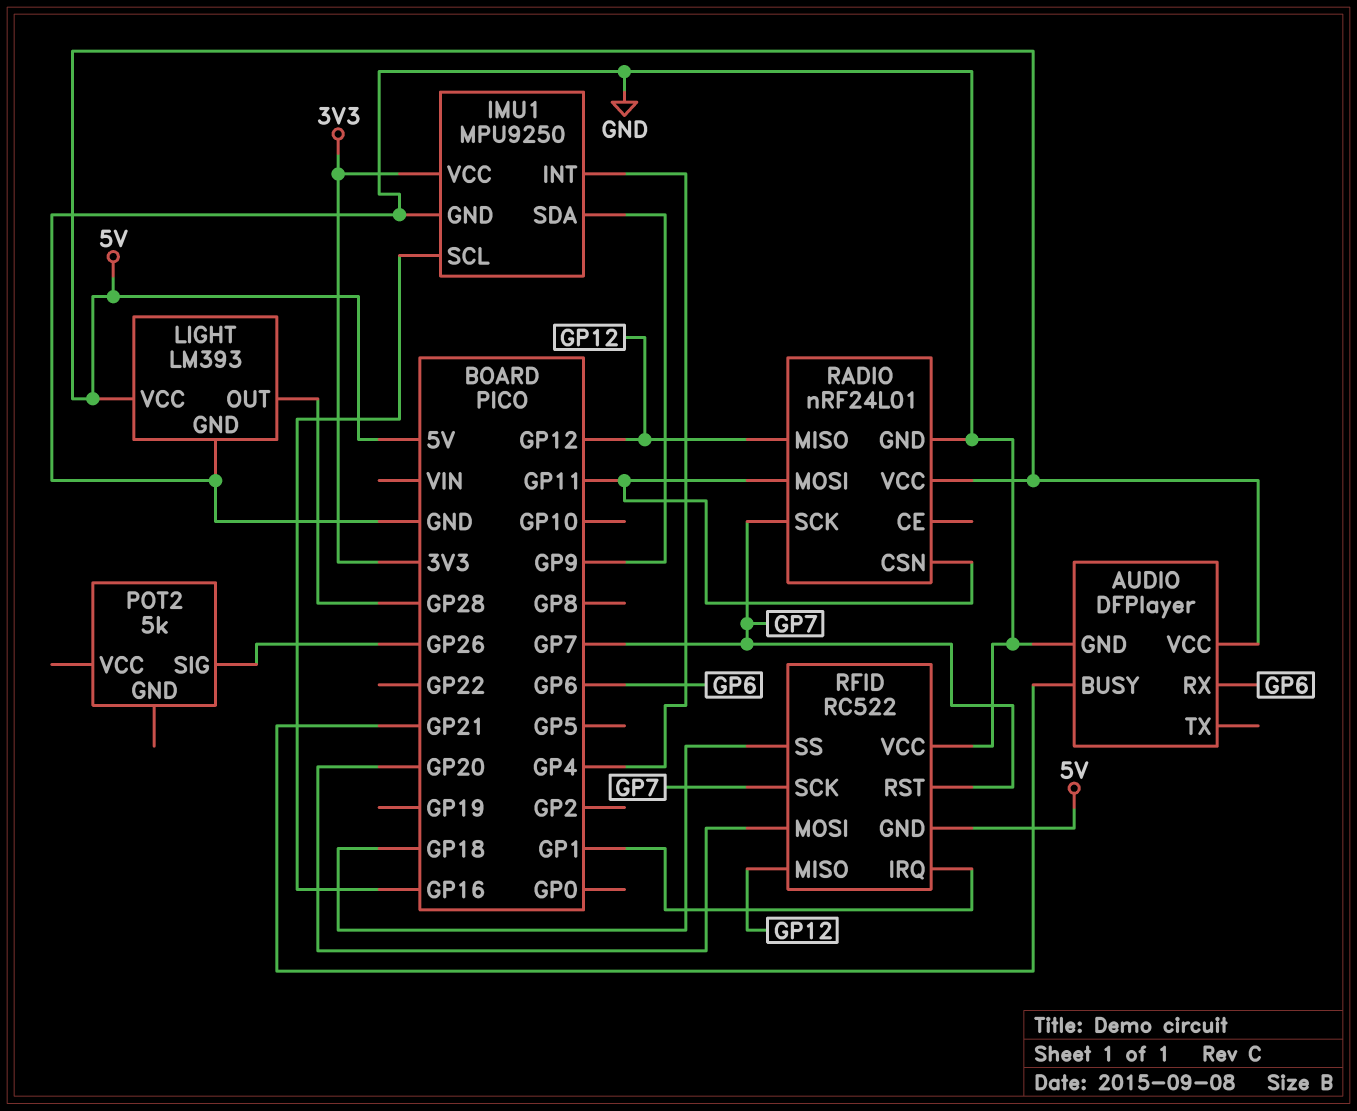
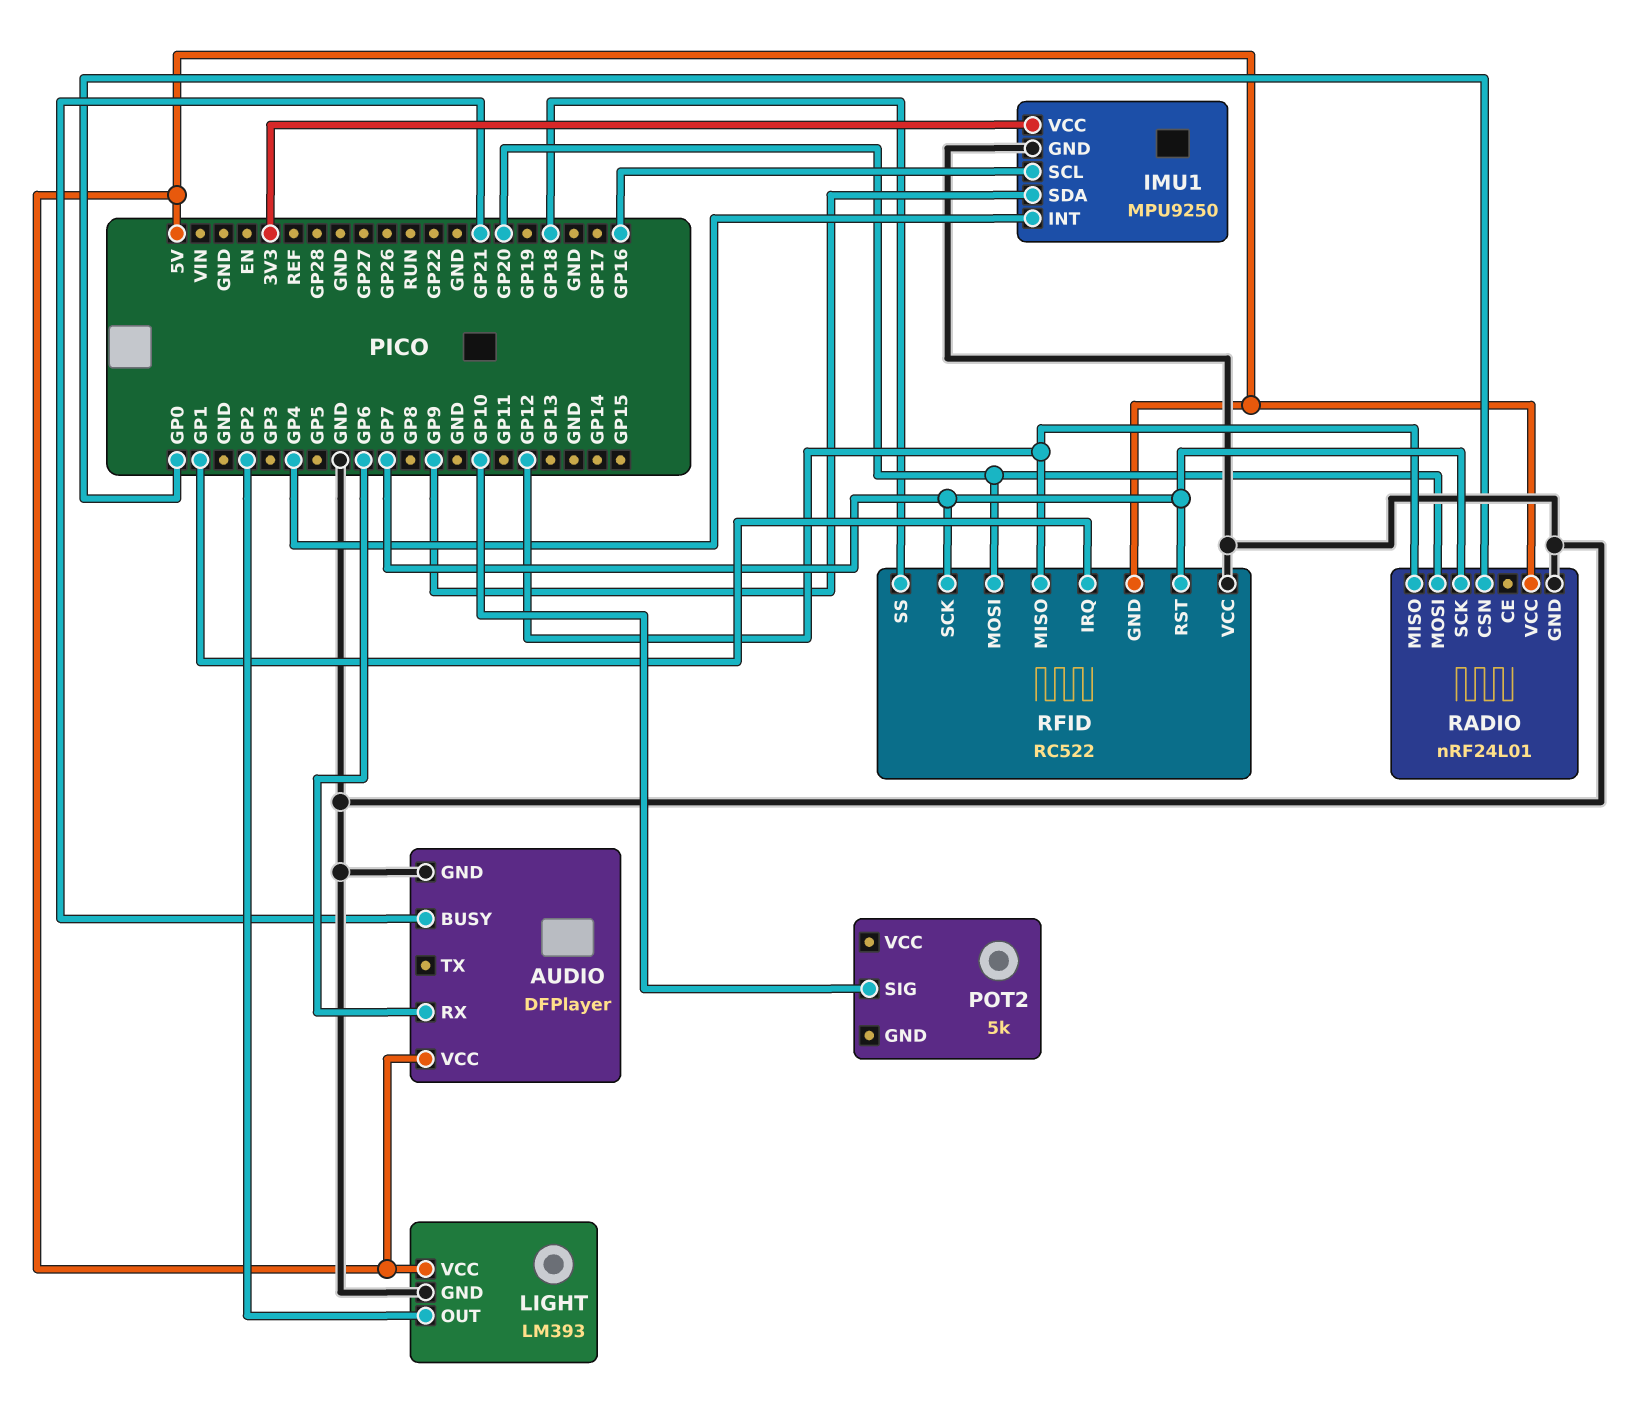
LIGHT pin OUT: GP28 -> GP2
POT2 pin SIG: GP26 -> GP10
RADIO pin CSN: GP11 -> GP0
RADIO pin MOSI: GP11 -> GP20

